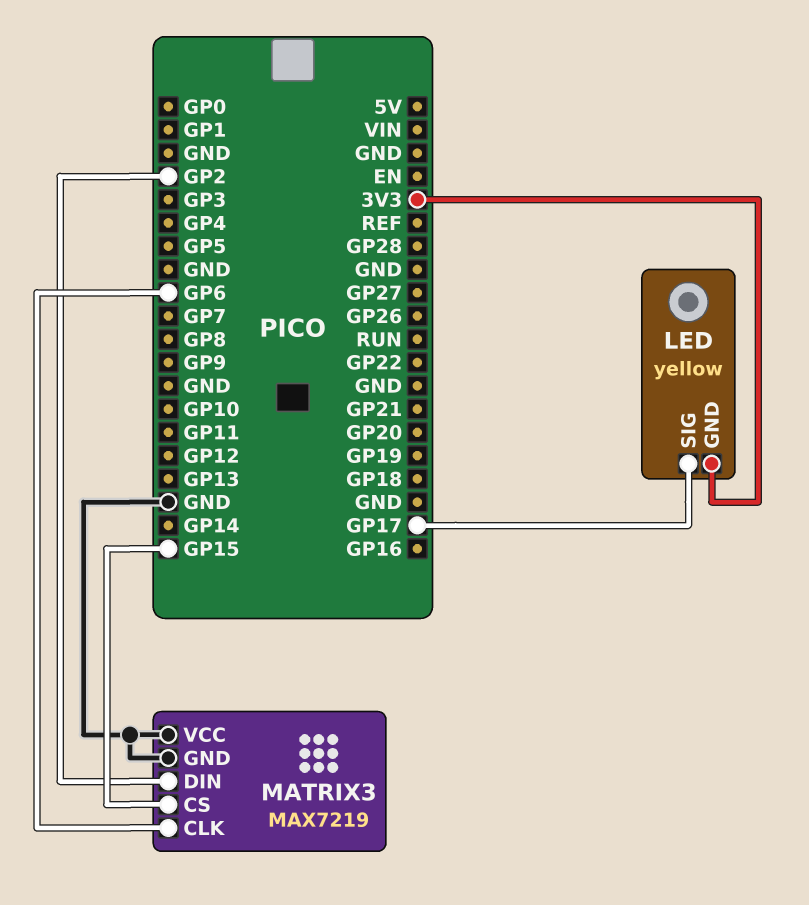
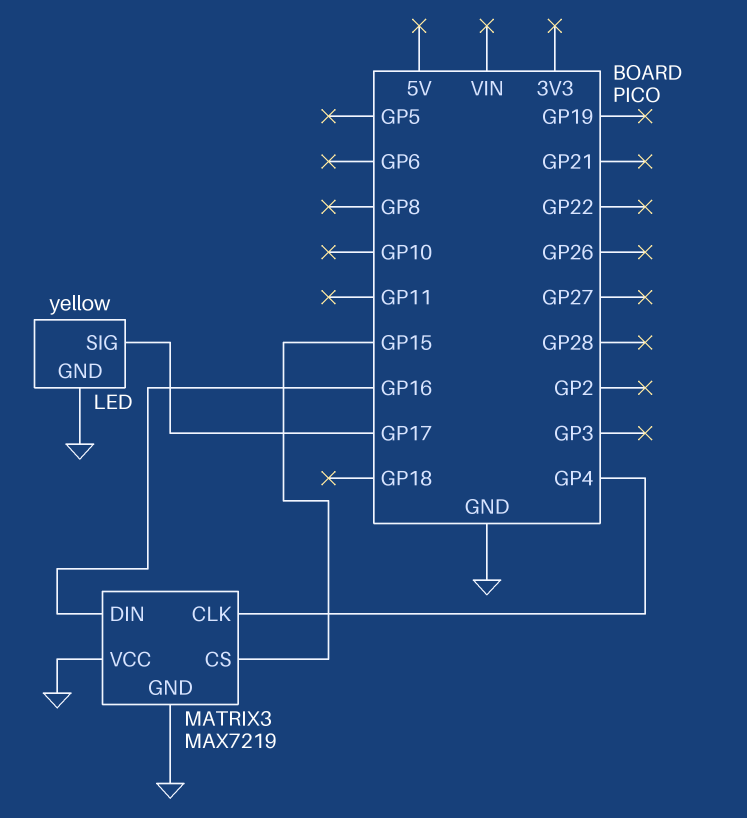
LED pin GND: 3V3 -> GND
MATRIX3 pin CLK: GP6 -> GP4
MATRIX3 pin DIN: GP2 -> GP16

